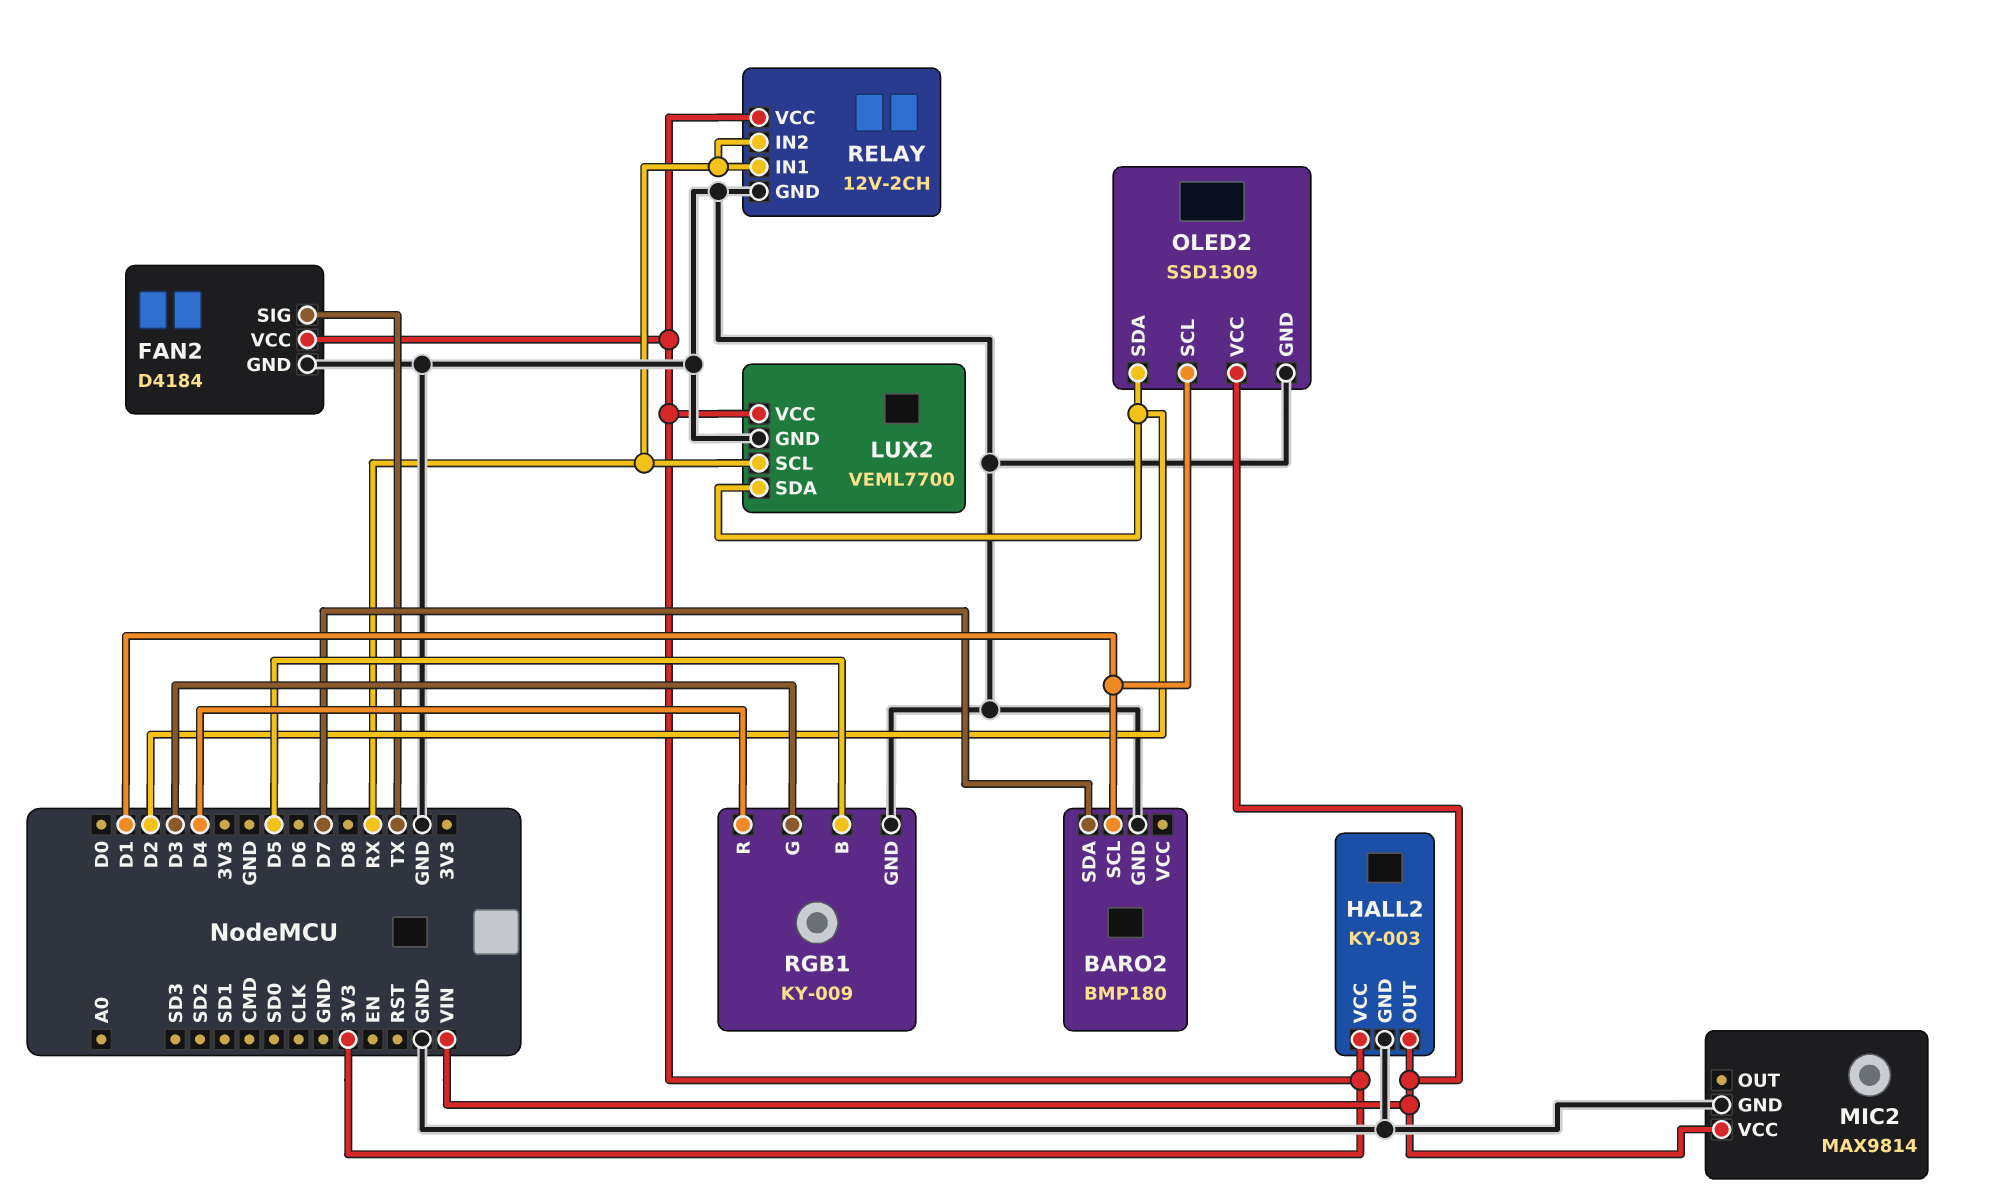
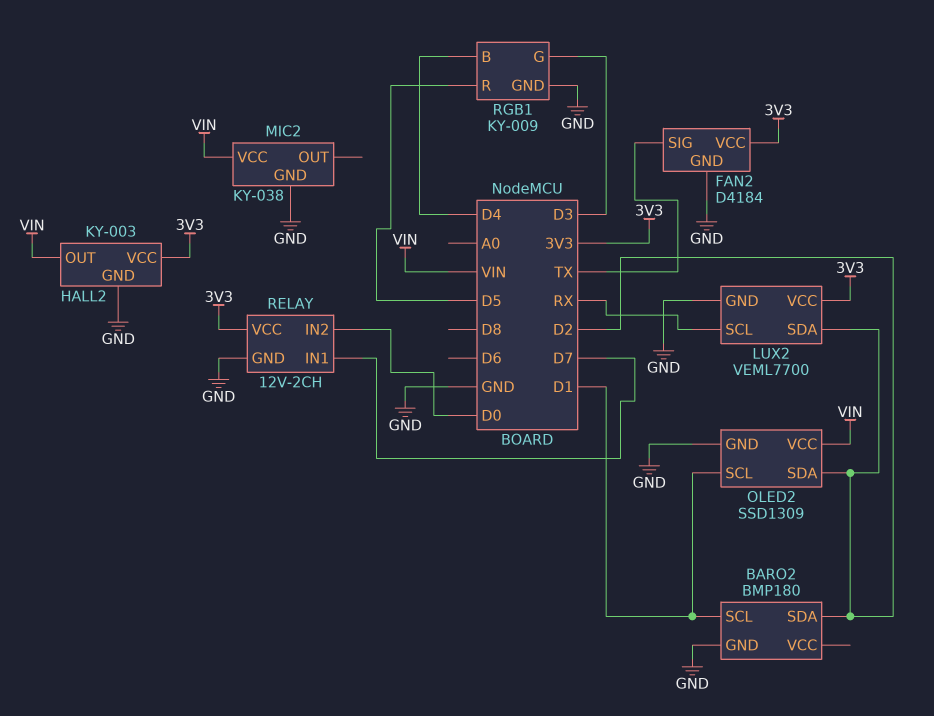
BARO2 pin SDA: D7 -> D2
MIC2: MAX9814 -> KY-038
RELAY pin IN1: RX -> D7
RELAY pin IN2: RX -> D0
RGB1 pin B: D5 -> D4
RGB1 pin R: D4 -> D5

